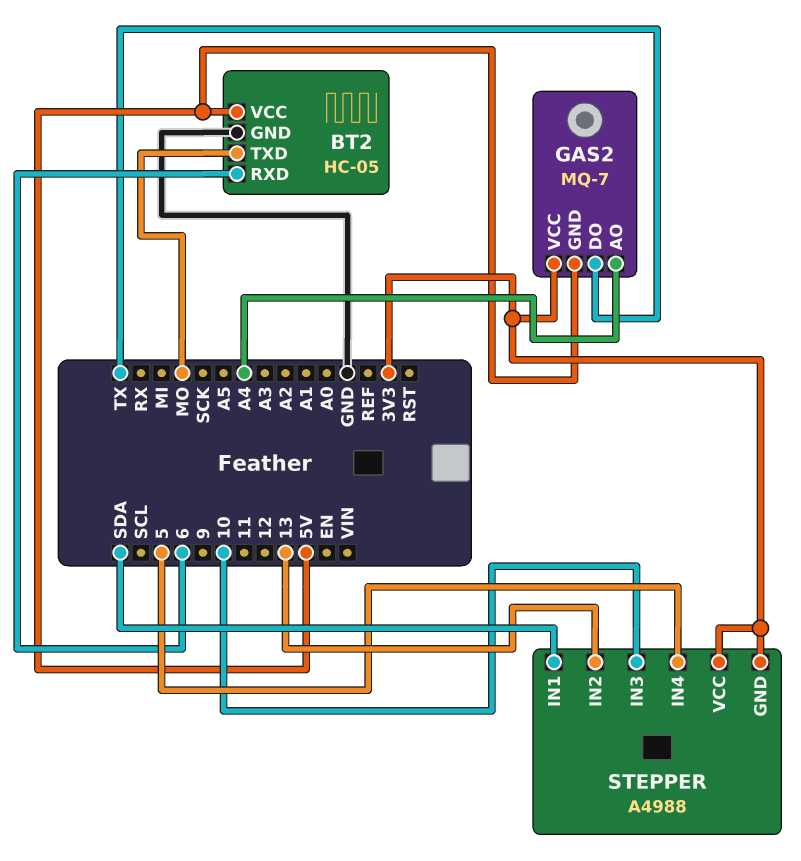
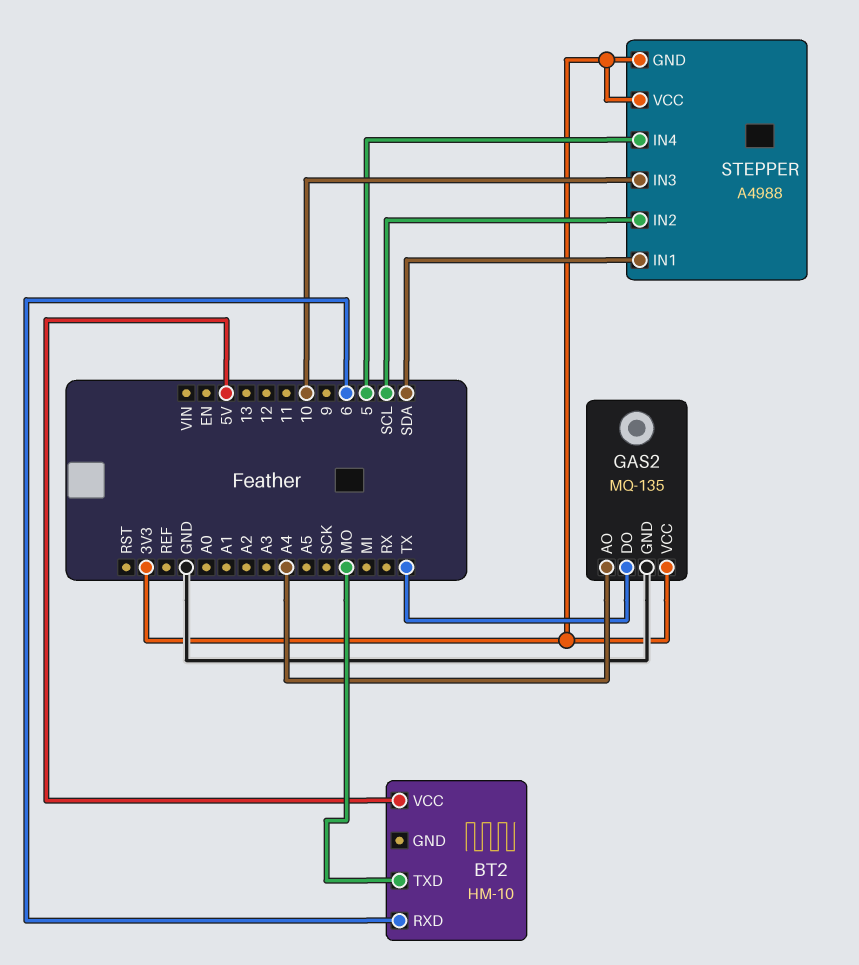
BT2: HC-05 -> HM-10
BT2 pin GND: GND -> none
GAS2: MQ-7 -> MQ-135
GAS2 pin GND: 5V -> GND
STEPPER pin IN2: 13 -> SCL

